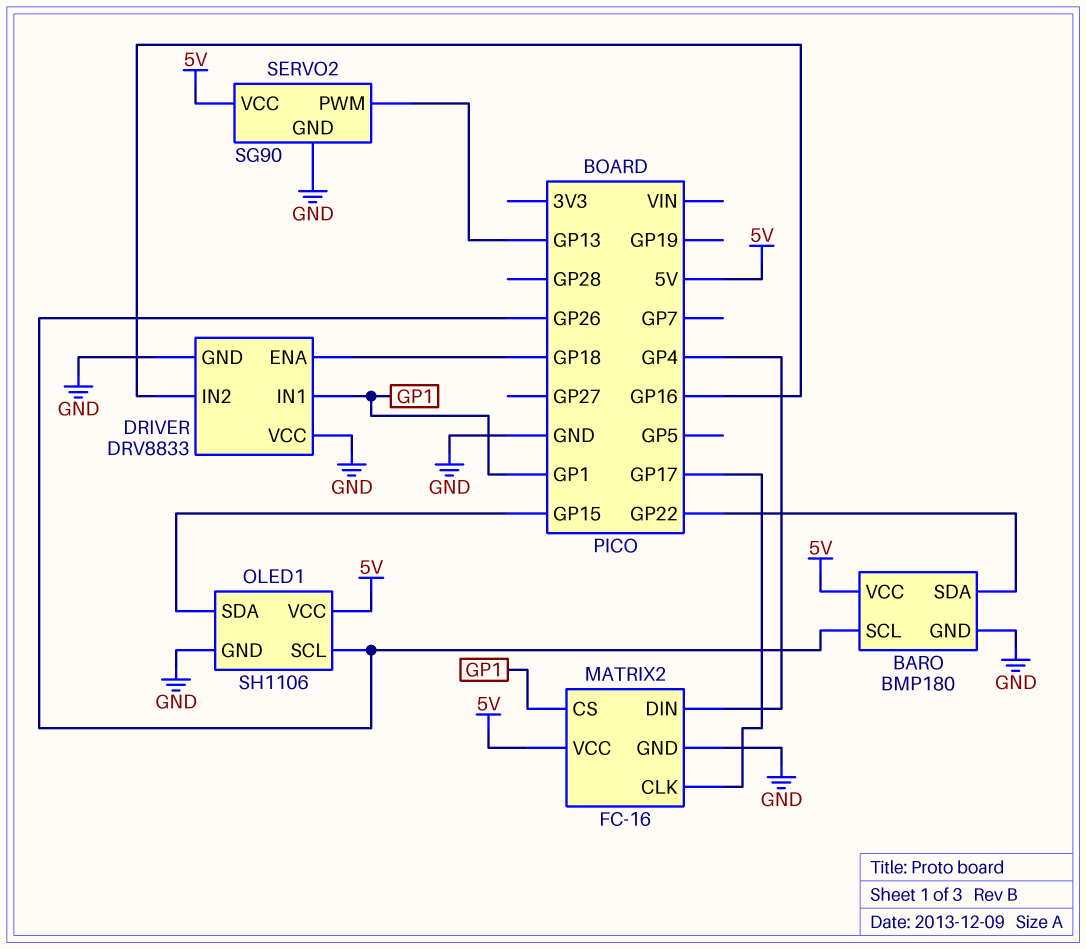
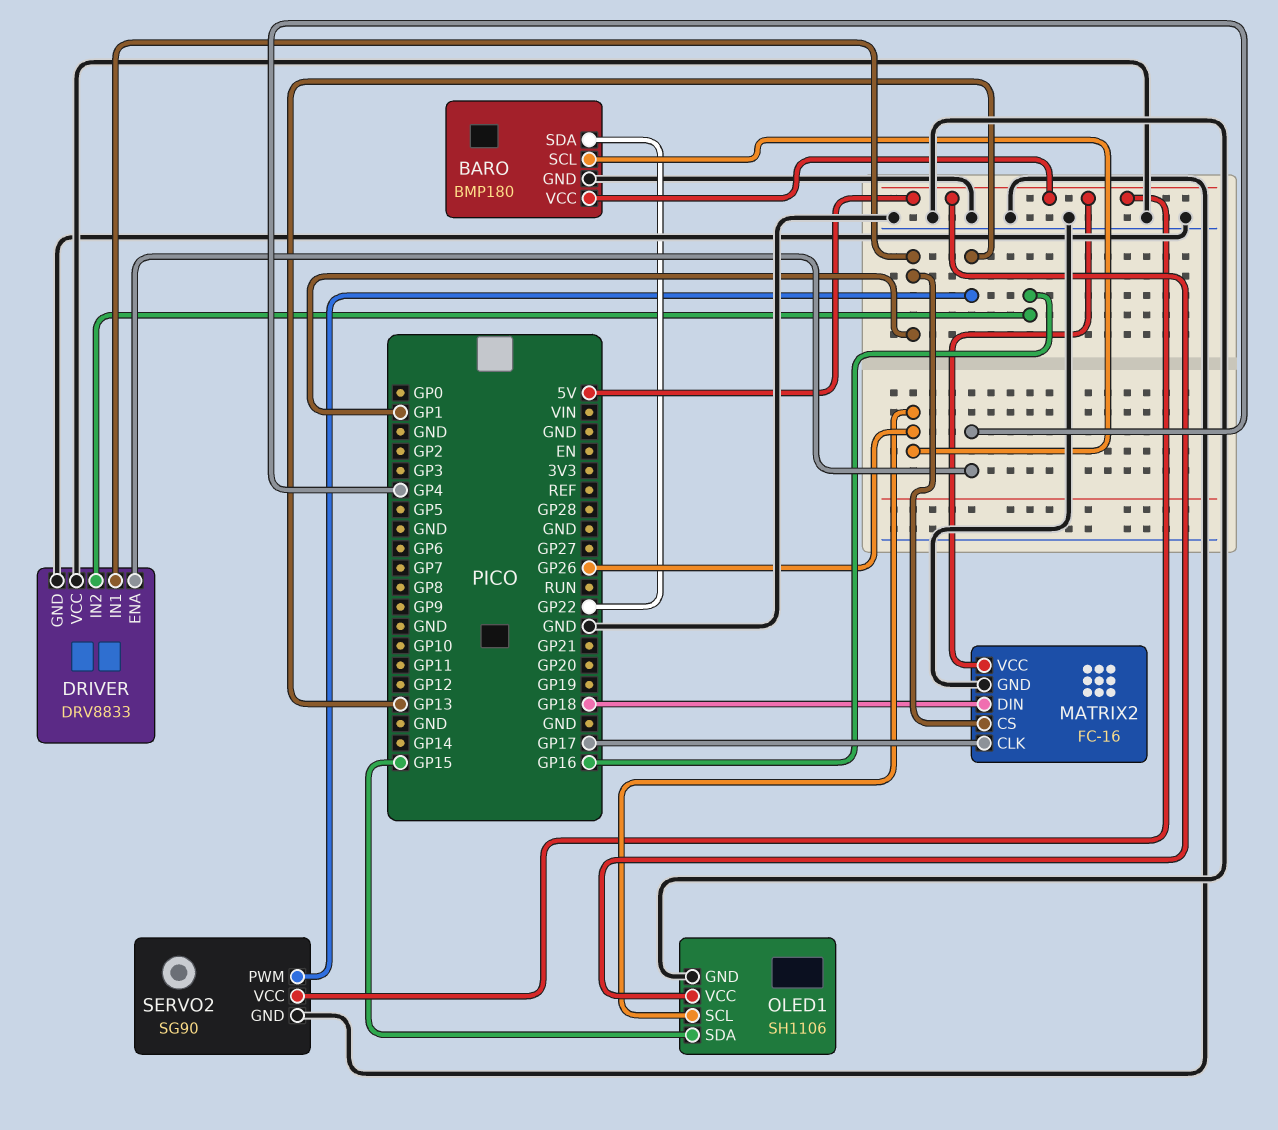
DRIVER pin ENA: GP18 -> GP4
MATRIX2 pin DIN: GP4 -> GP18

